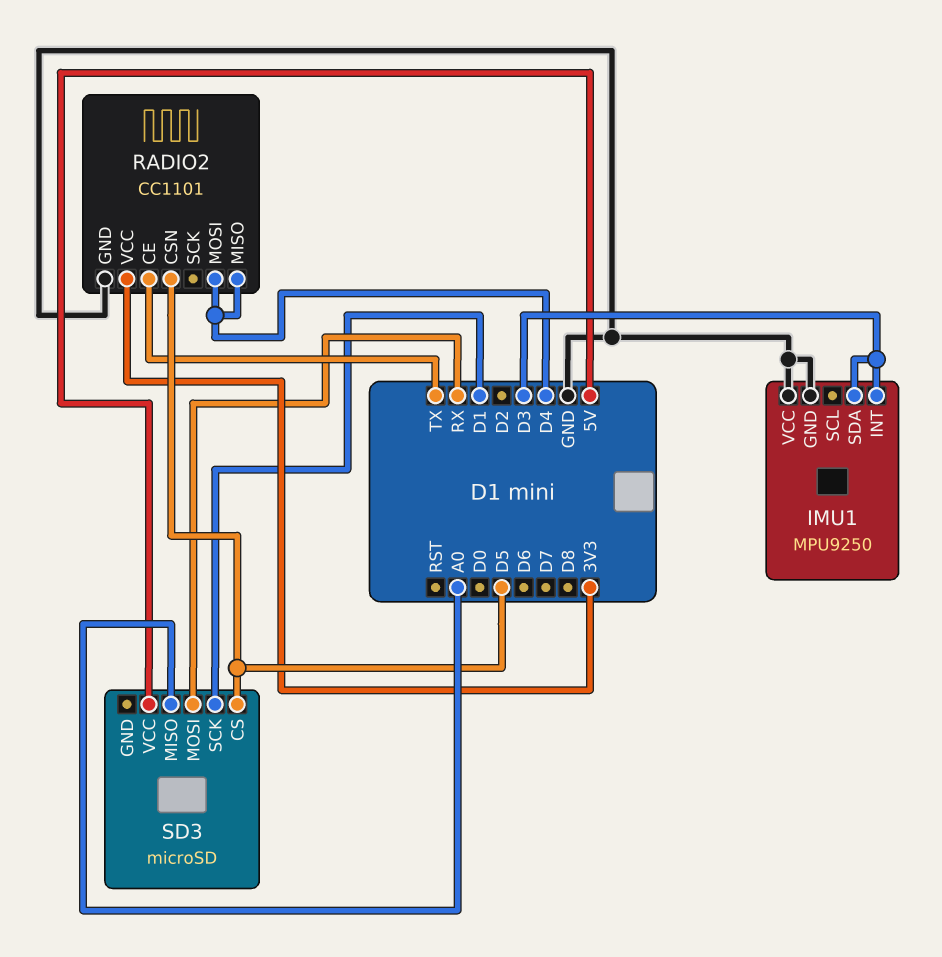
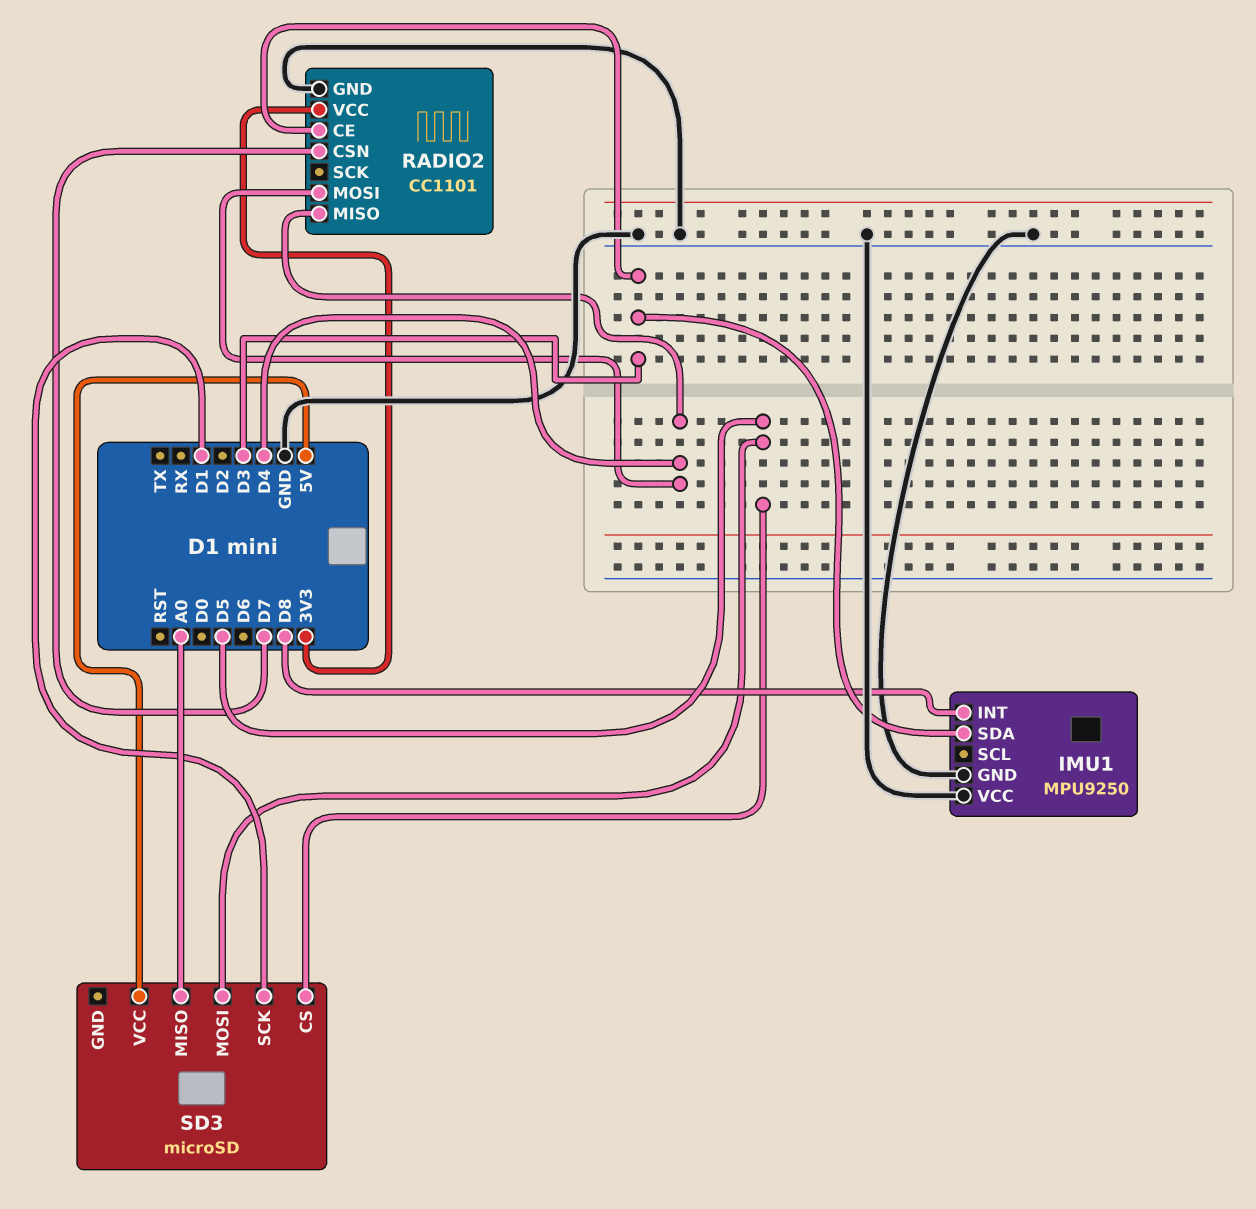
IMU1 pin INT: D3 -> D8
RADIO2 pin CE: TX -> D3
RADIO2 pin CSN: D5 -> D7
SD3 pin MOSI: RX -> D5

